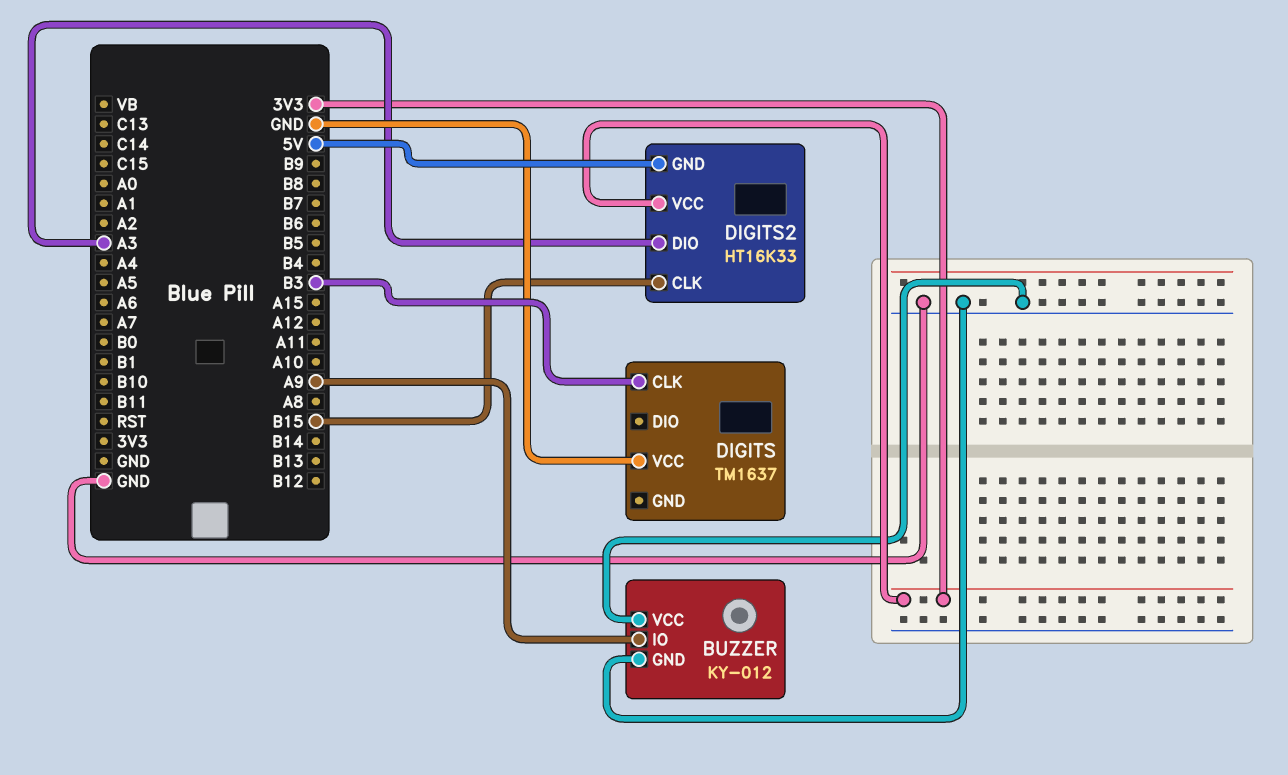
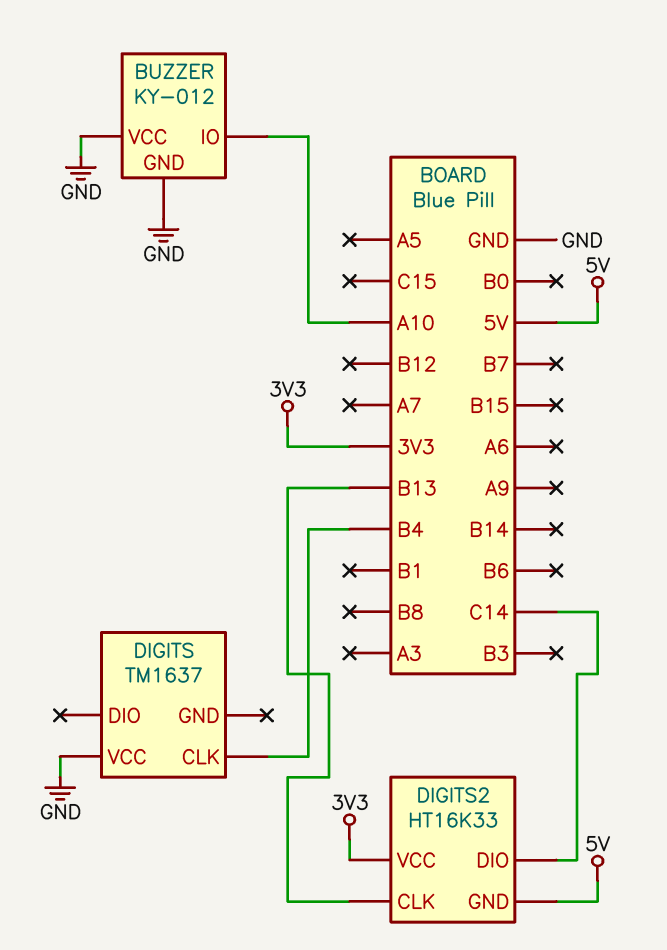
BUZZER pin IO: A9 -> A10
DIGITS pin CLK: B3 -> B4
DIGITS2 pin CLK: B15 -> B13
DIGITS2 pin DIO: A3 -> C14

